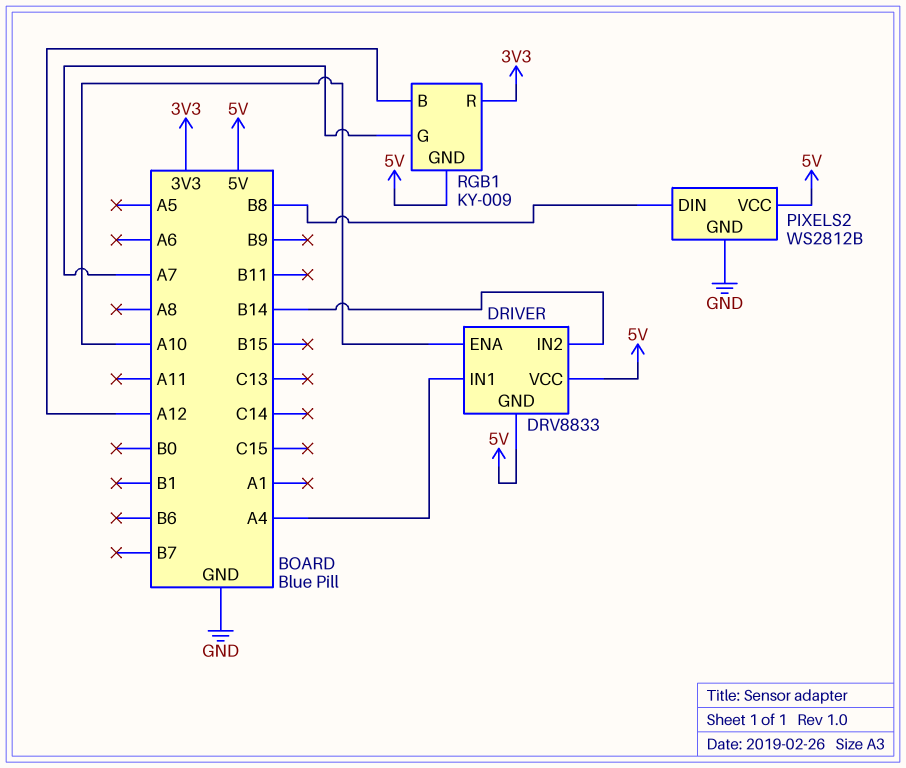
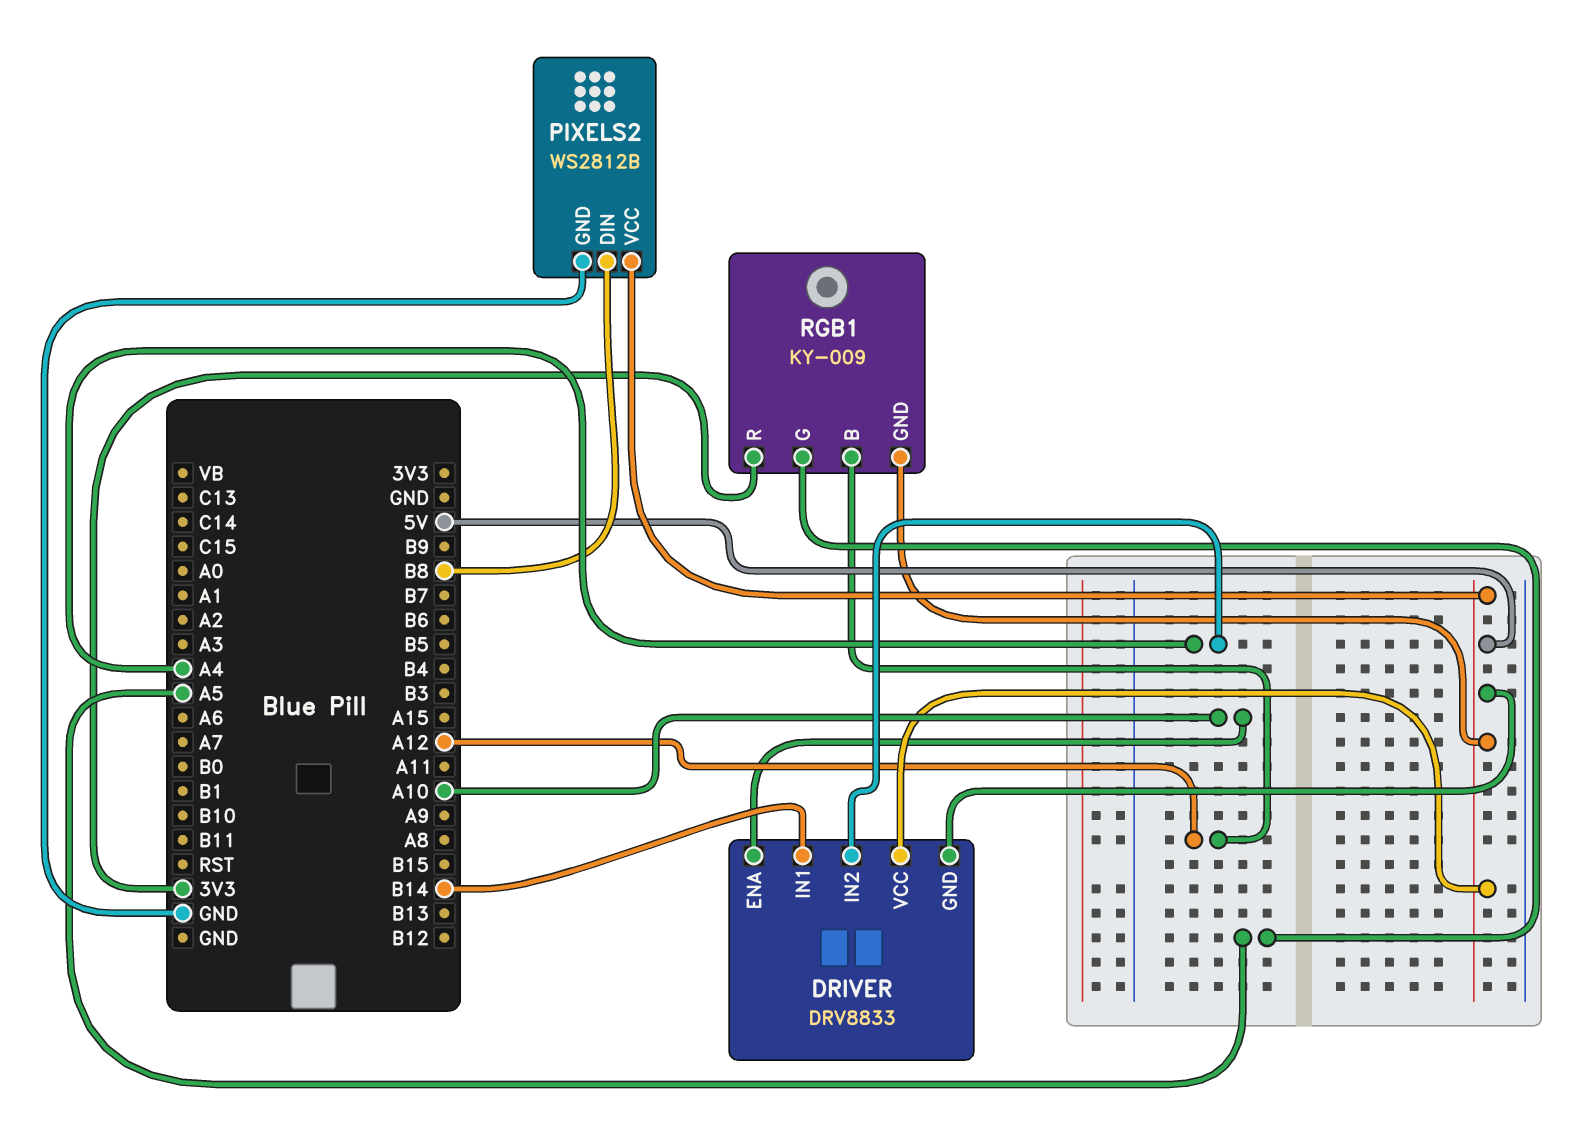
DRIVER pin IN1: A4 -> B14
DRIVER pin IN2: B14 -> A4
RGB1 pin G: A7 -> A5

